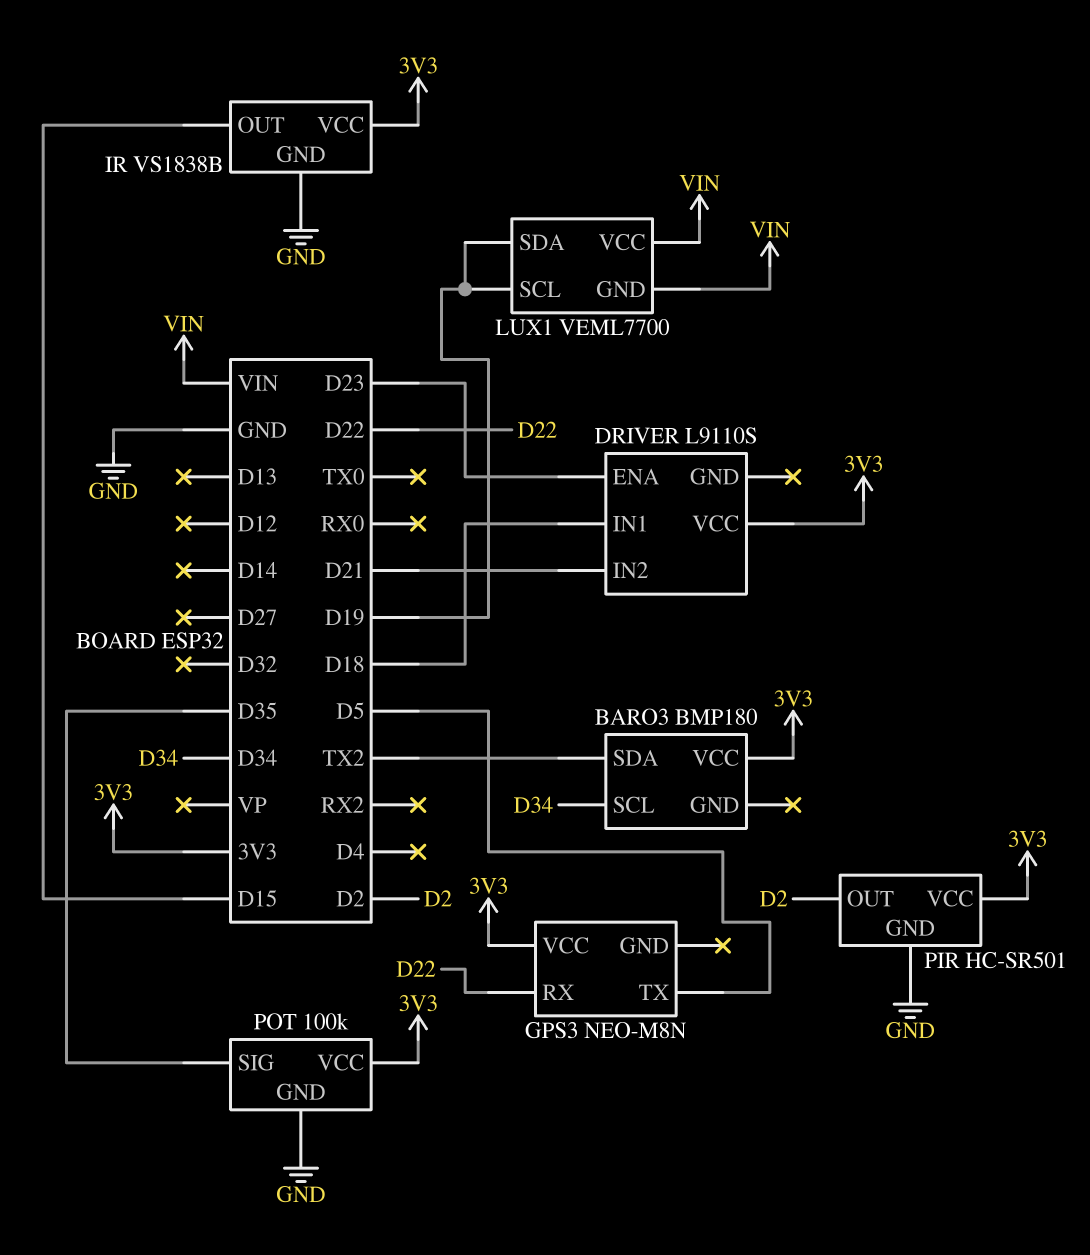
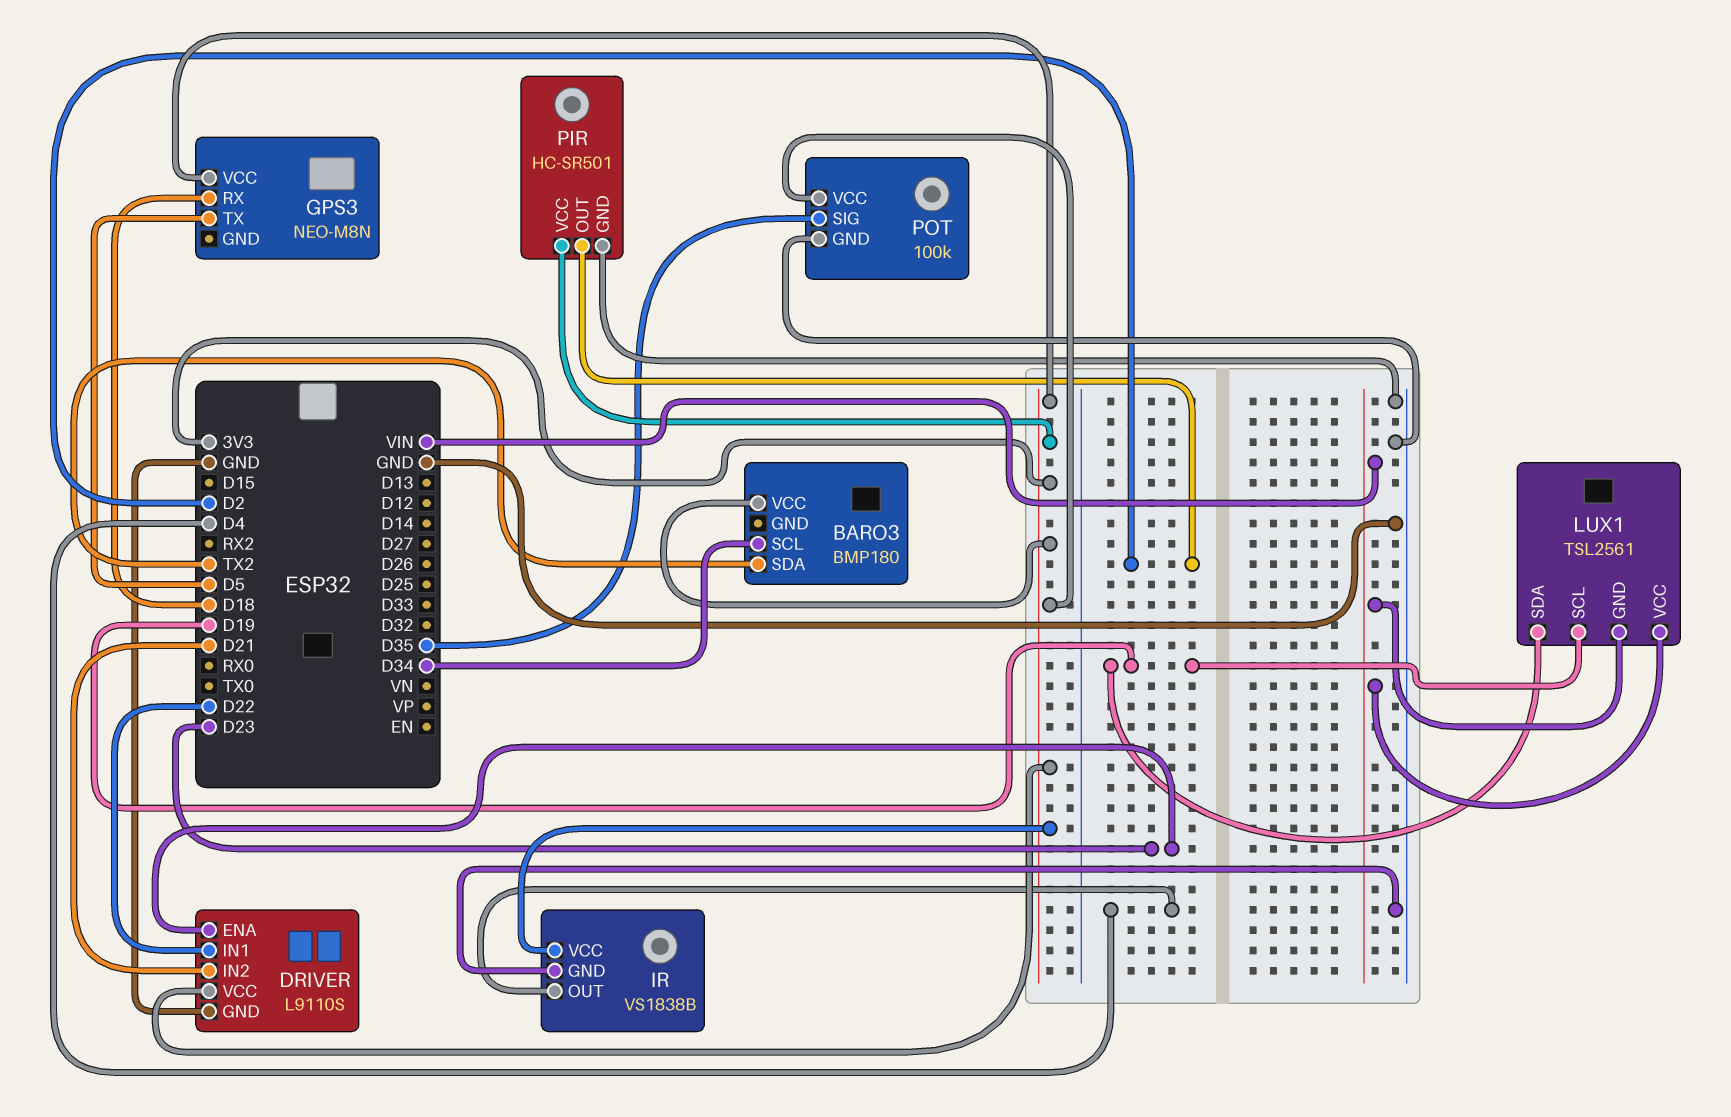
DRIVER pin GND: none -> GND
DRIVER pin IN1: D18 -> D22
GPS3 pin RX: D22 -> D18
IR pin OUT: D15 -> D4
LUX1: VEML7700 -> TSL2561

